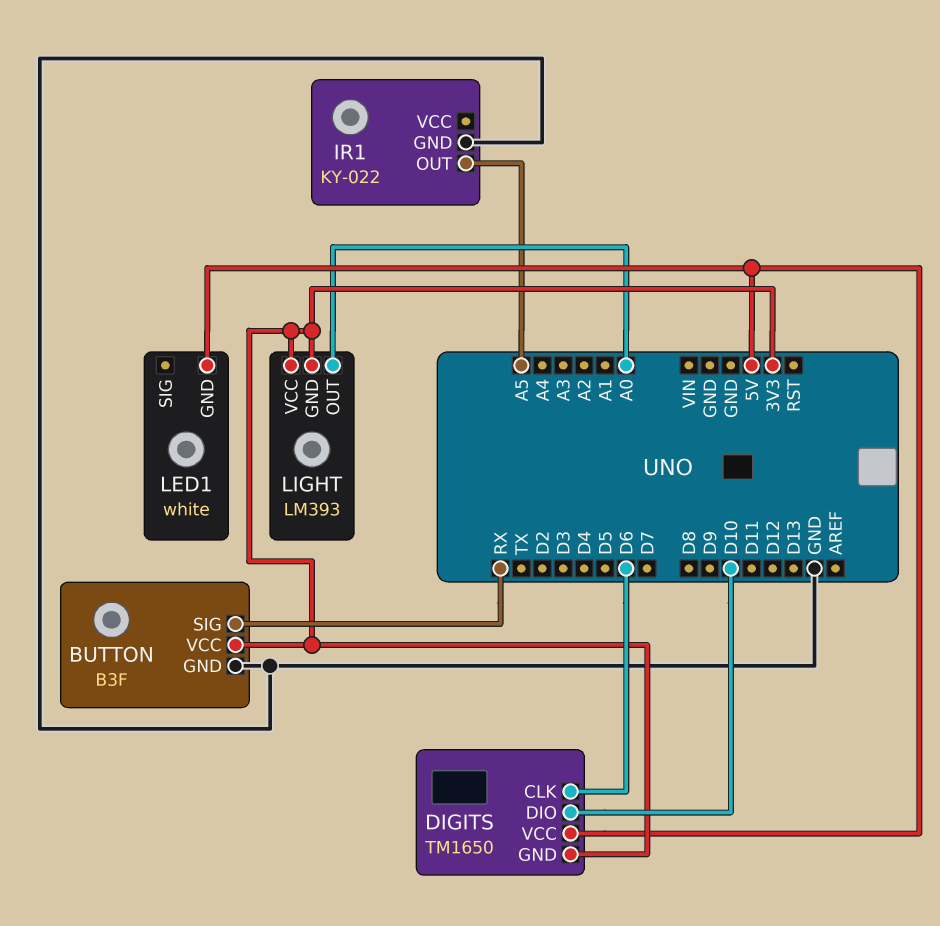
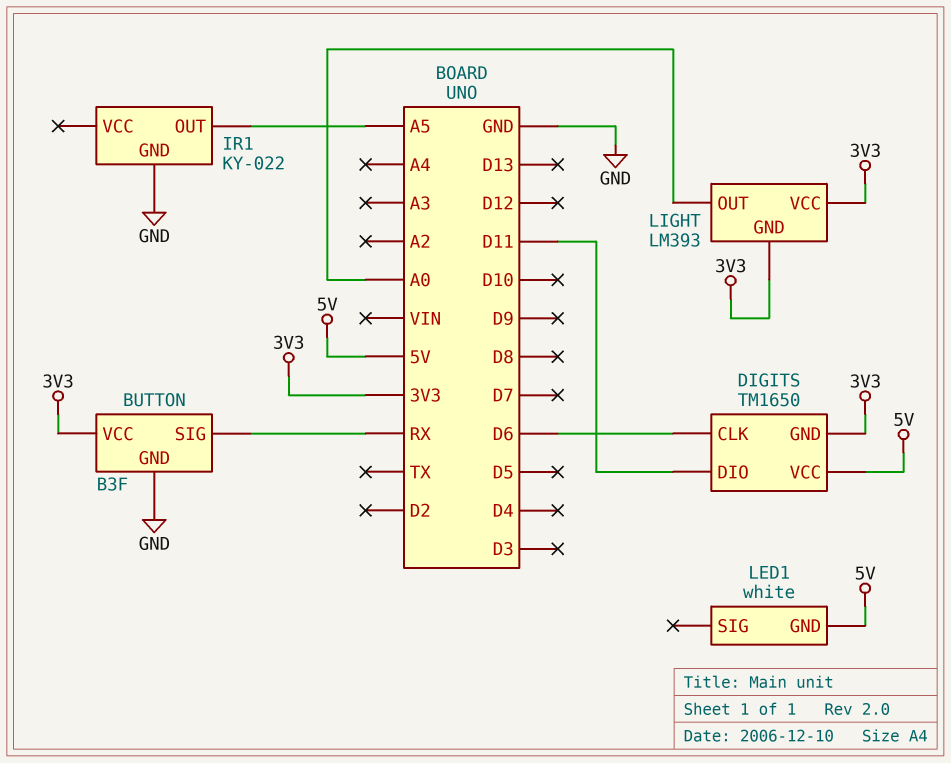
DIGITS pin DIO: D10 -> D11

